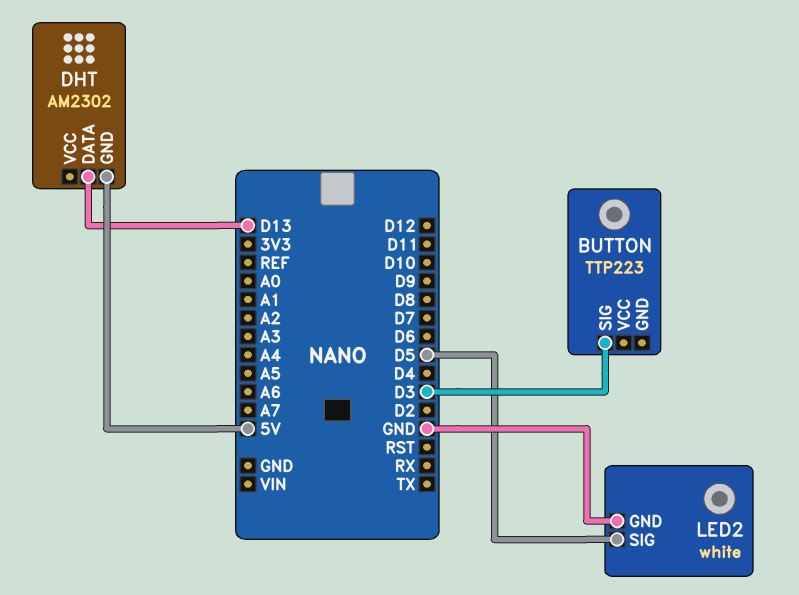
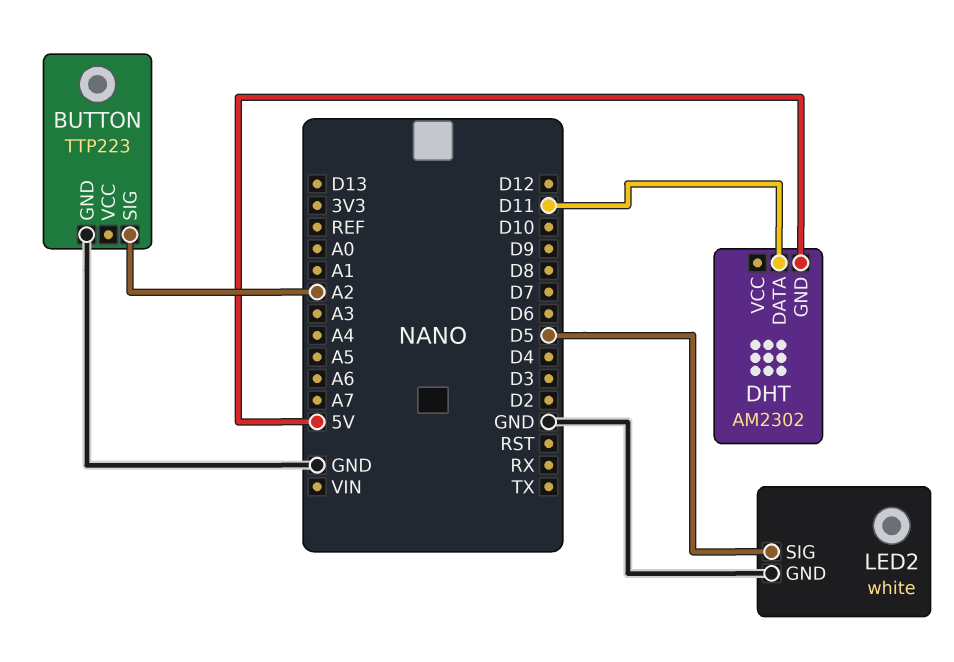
BUTTON pin GND: none -> GND
BUTTON pin SIG: D3 -> A2
DHT pin DATA: D13 -> D11

